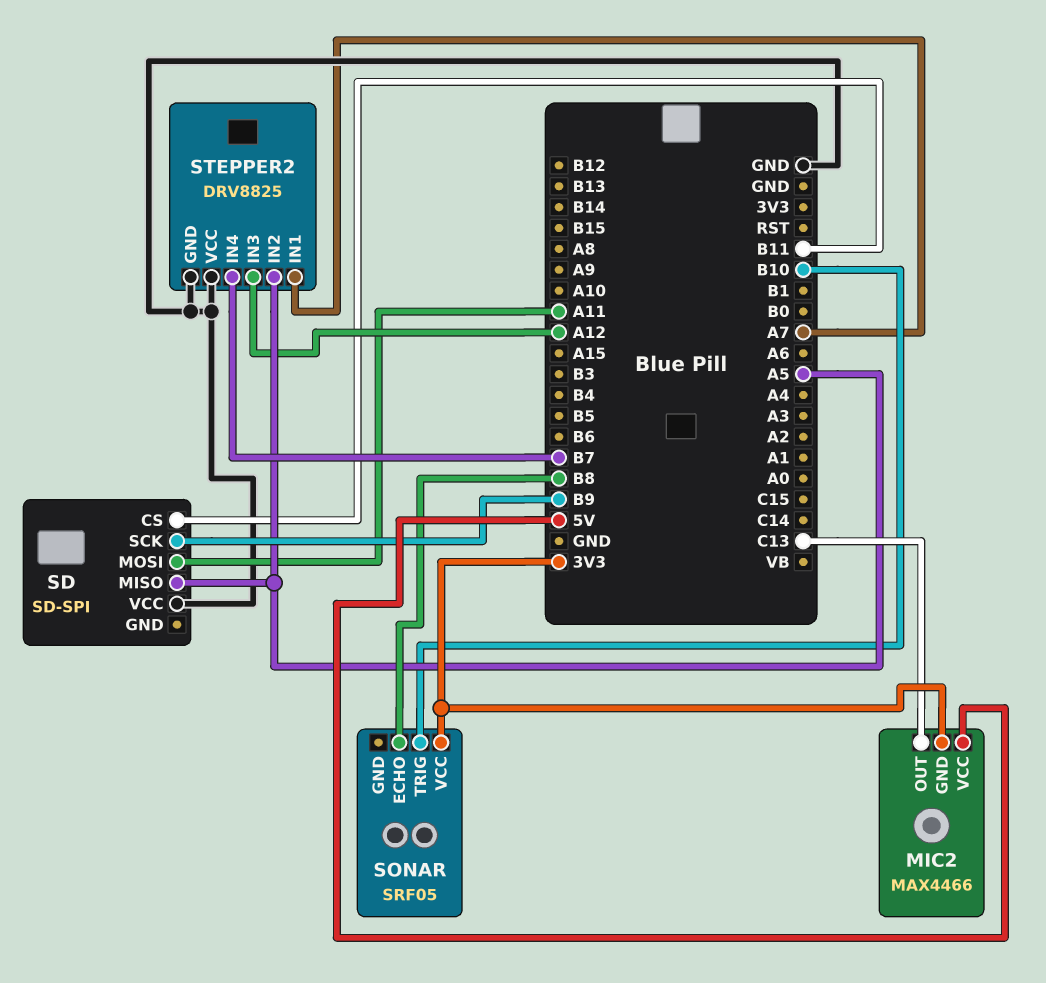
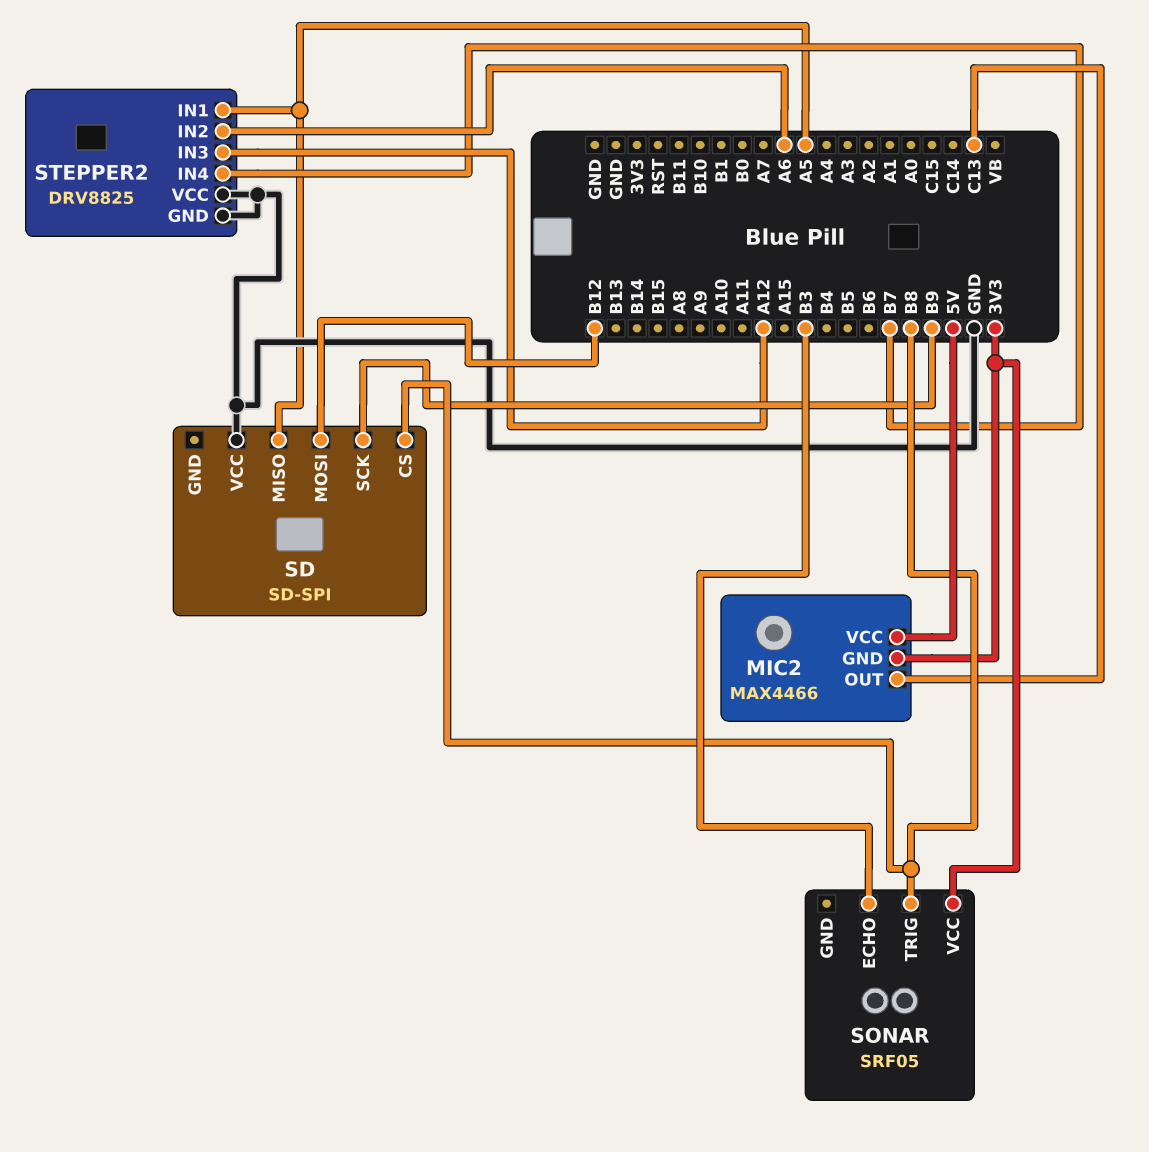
SD pin CS: B11 -> B8
SD pin MOSI: A11 -> B12
SONAR pin ECHO: B8 -> B3
SONAR pin TRIG: B10 -> B8
STEPPER2 pin IN1: A7 -> A5
STEPPER2 pin IN2: A5 -> A6

